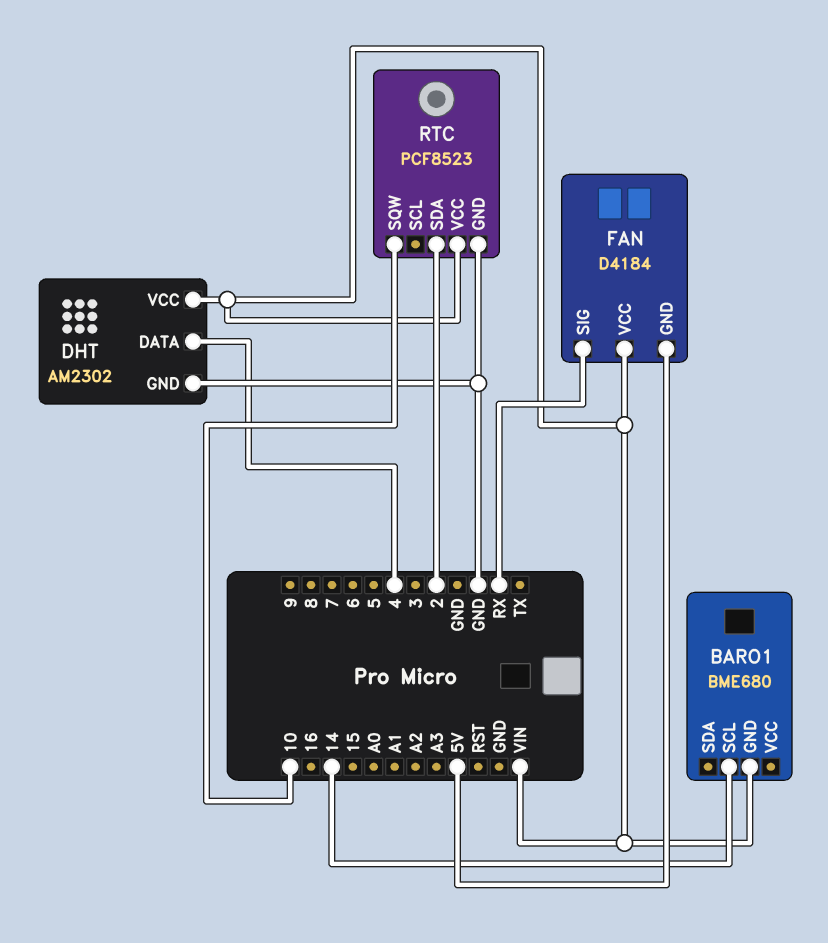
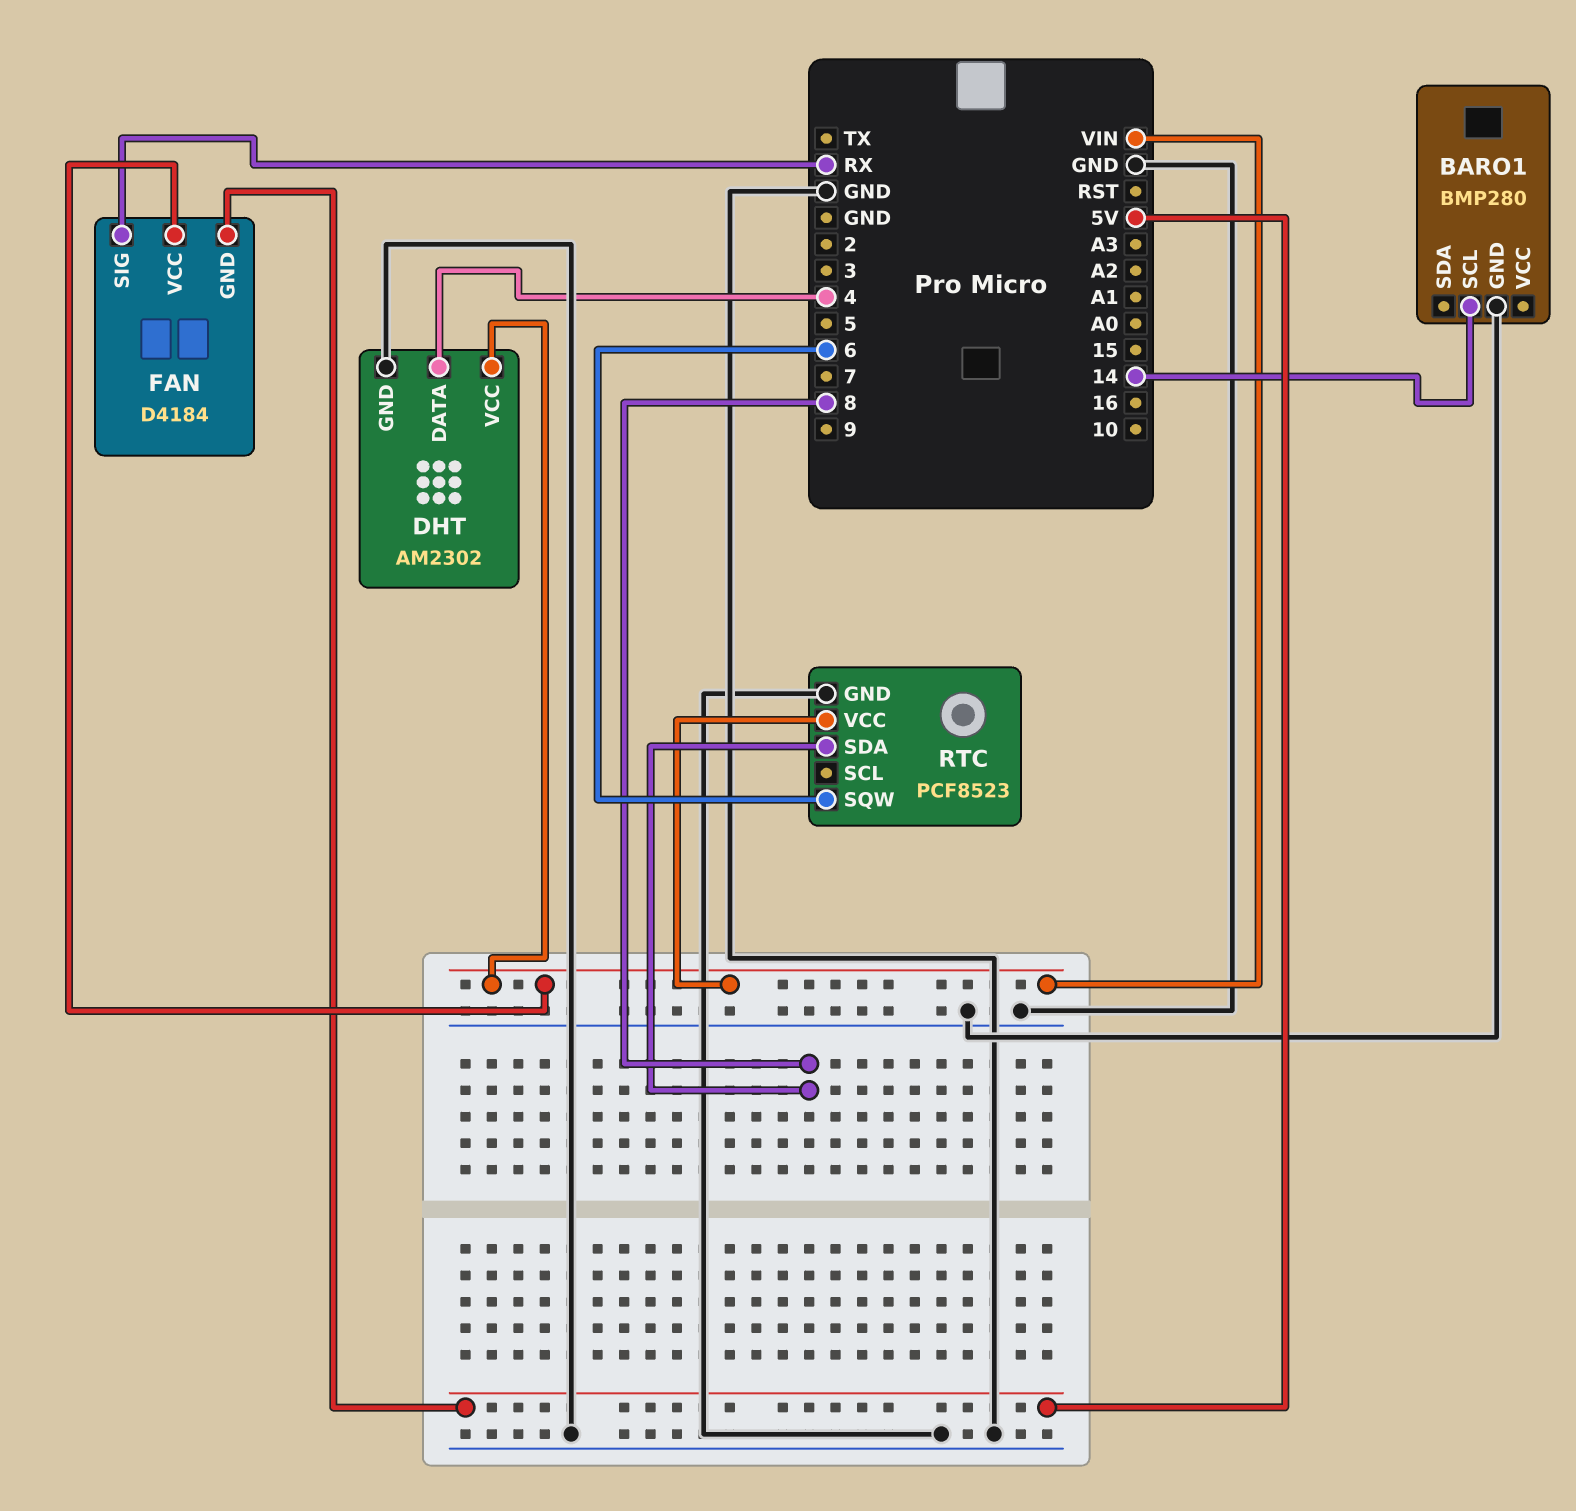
BARO1: BME680 -> BMP280
BARO1 pin GND: VIN -> GND
RTC pin SDA: 2 -> 8
RTC pin SQW: 10 -> 6

